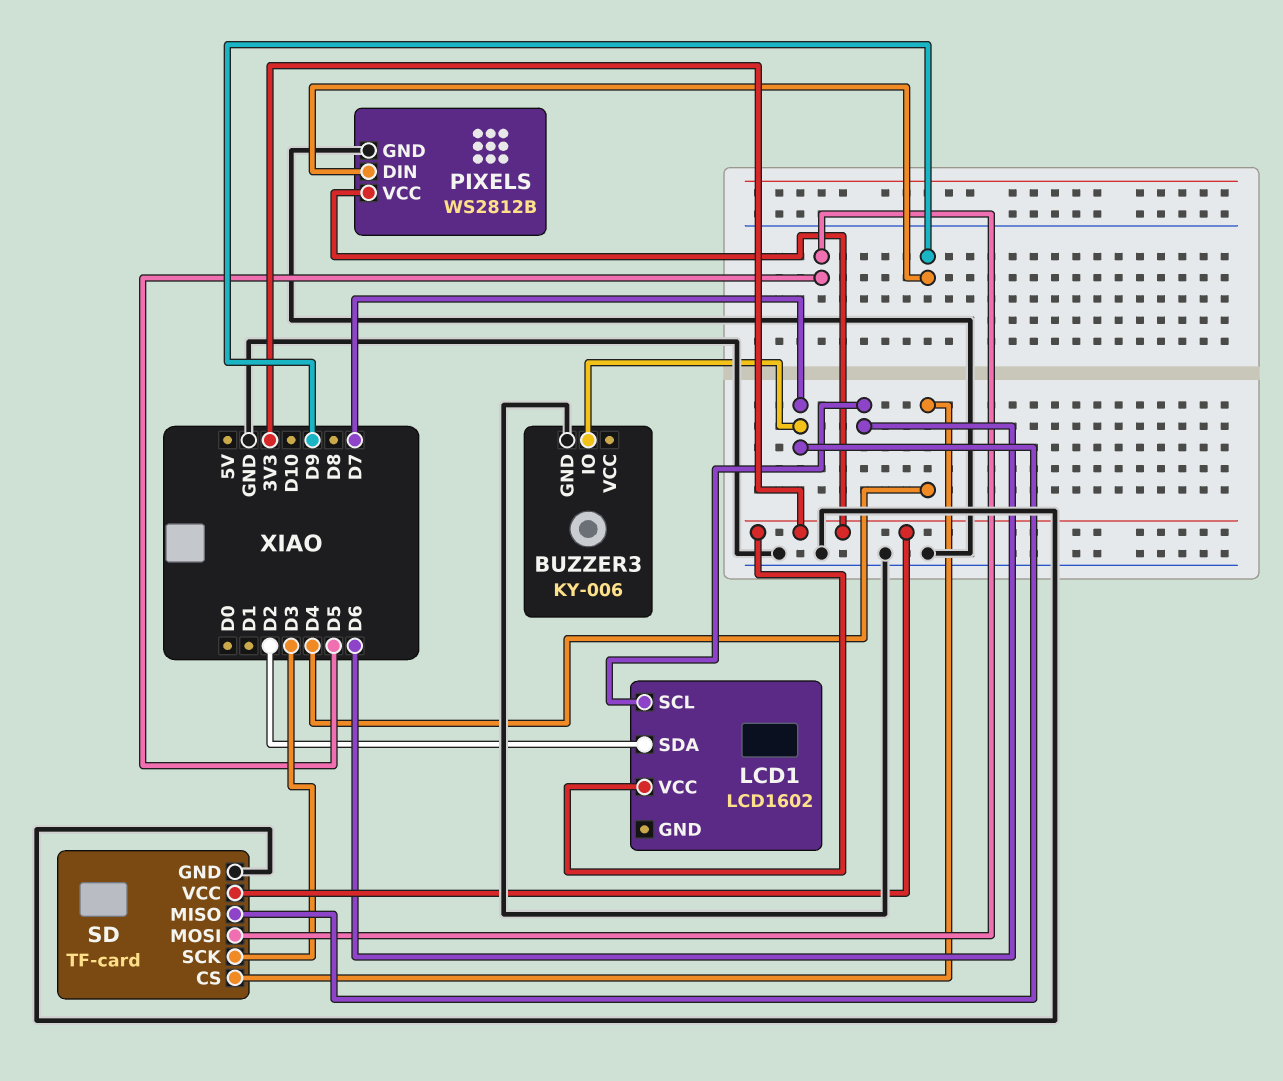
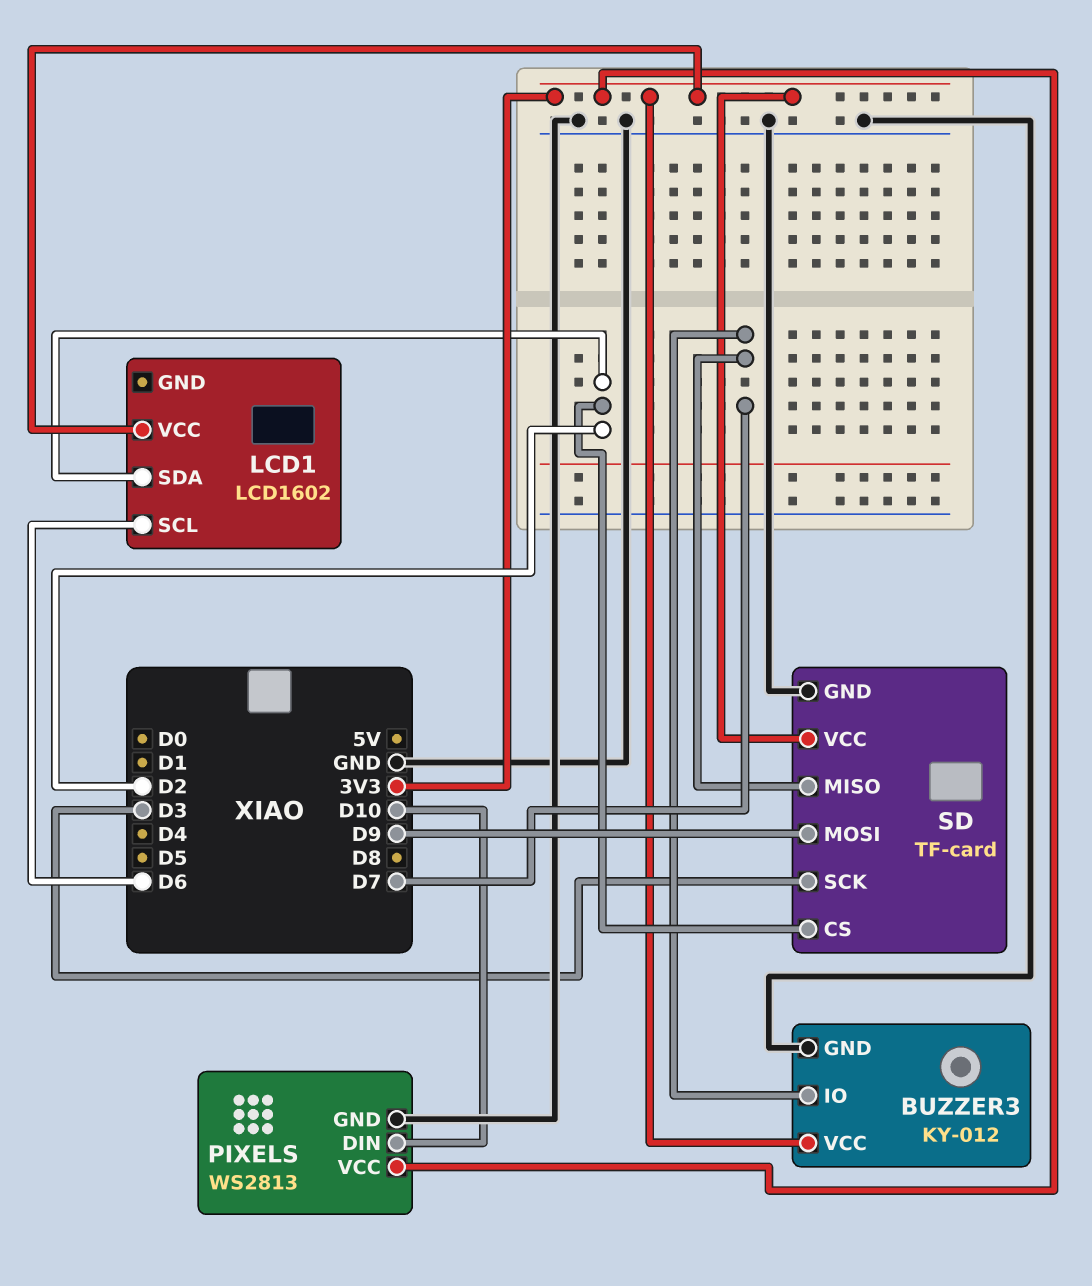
BUZZER3: KY-006 -> KY-012
BUZZER3 pin VCC: none -> 3V3
PIXELS: WS2812B -> WS2813
PIXELS pin DIN: D9 -> D10
SD pin CS: D4 -> D2
SD pin MOSI: D5 -> D9

